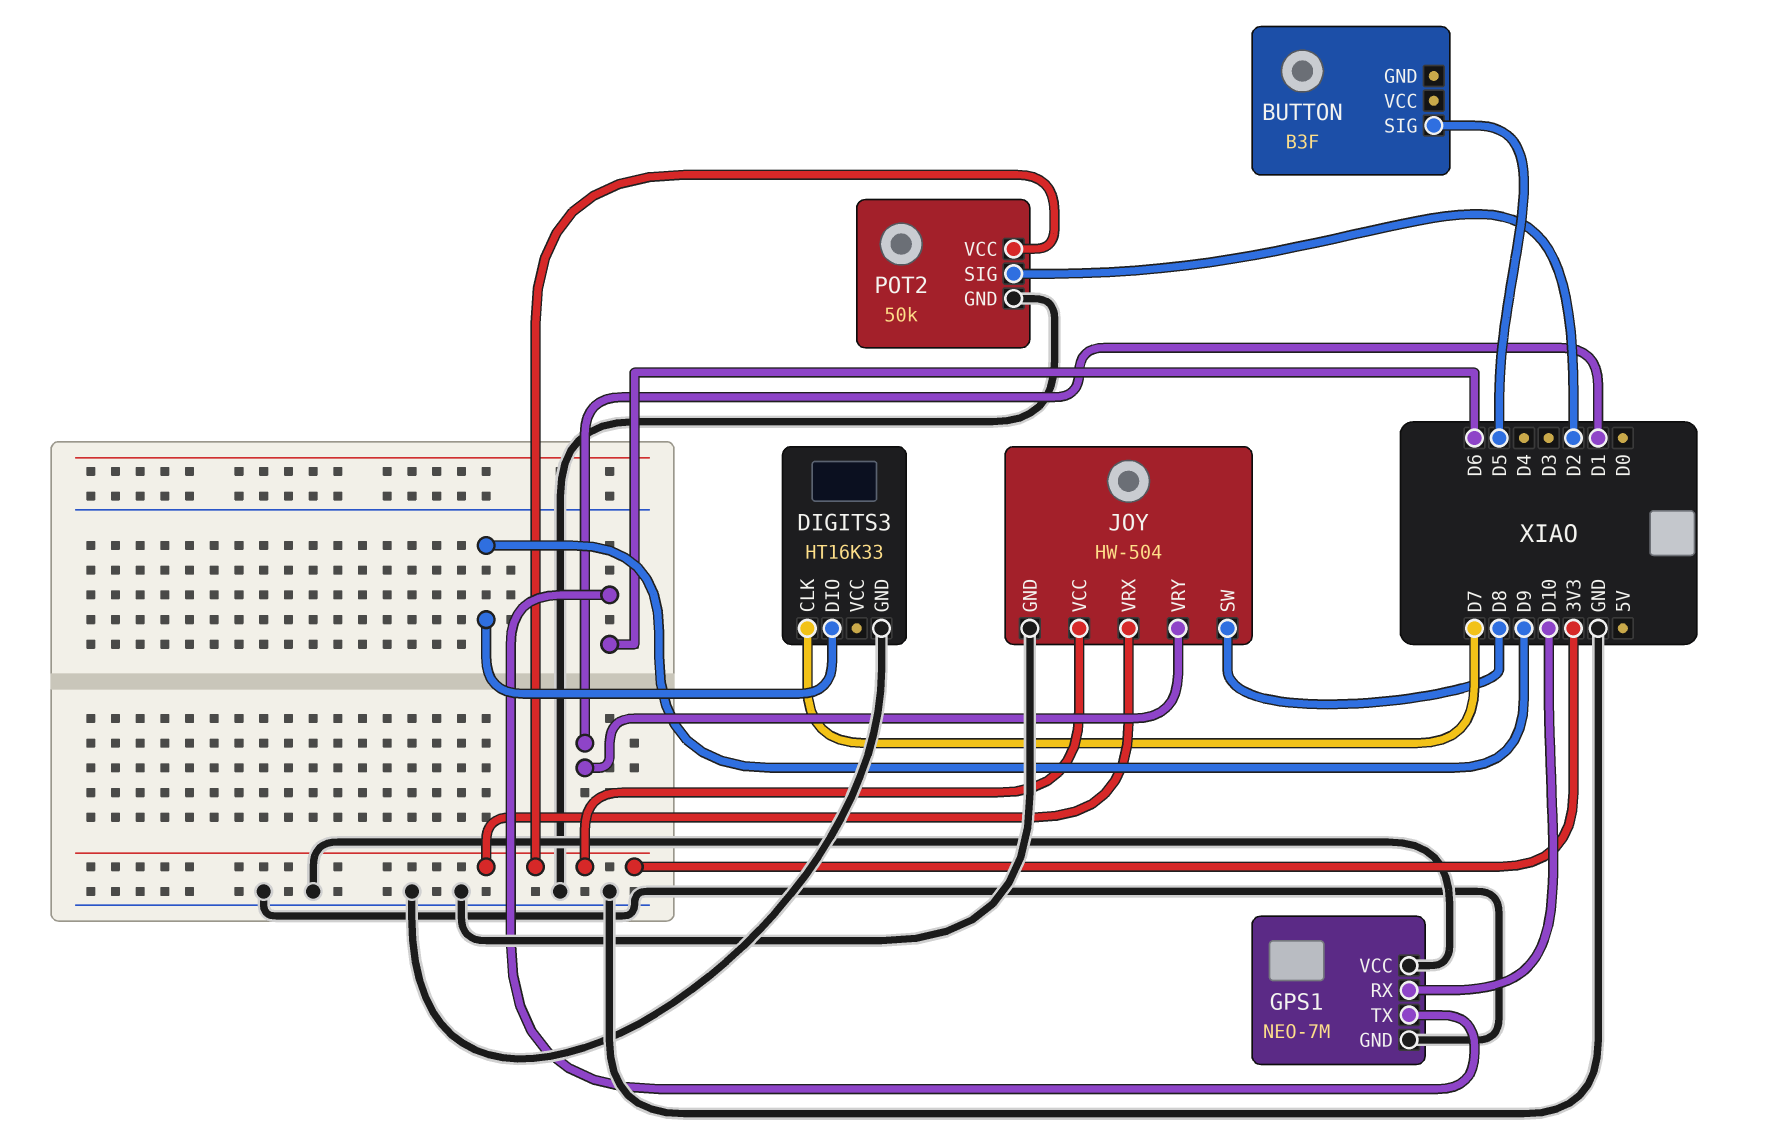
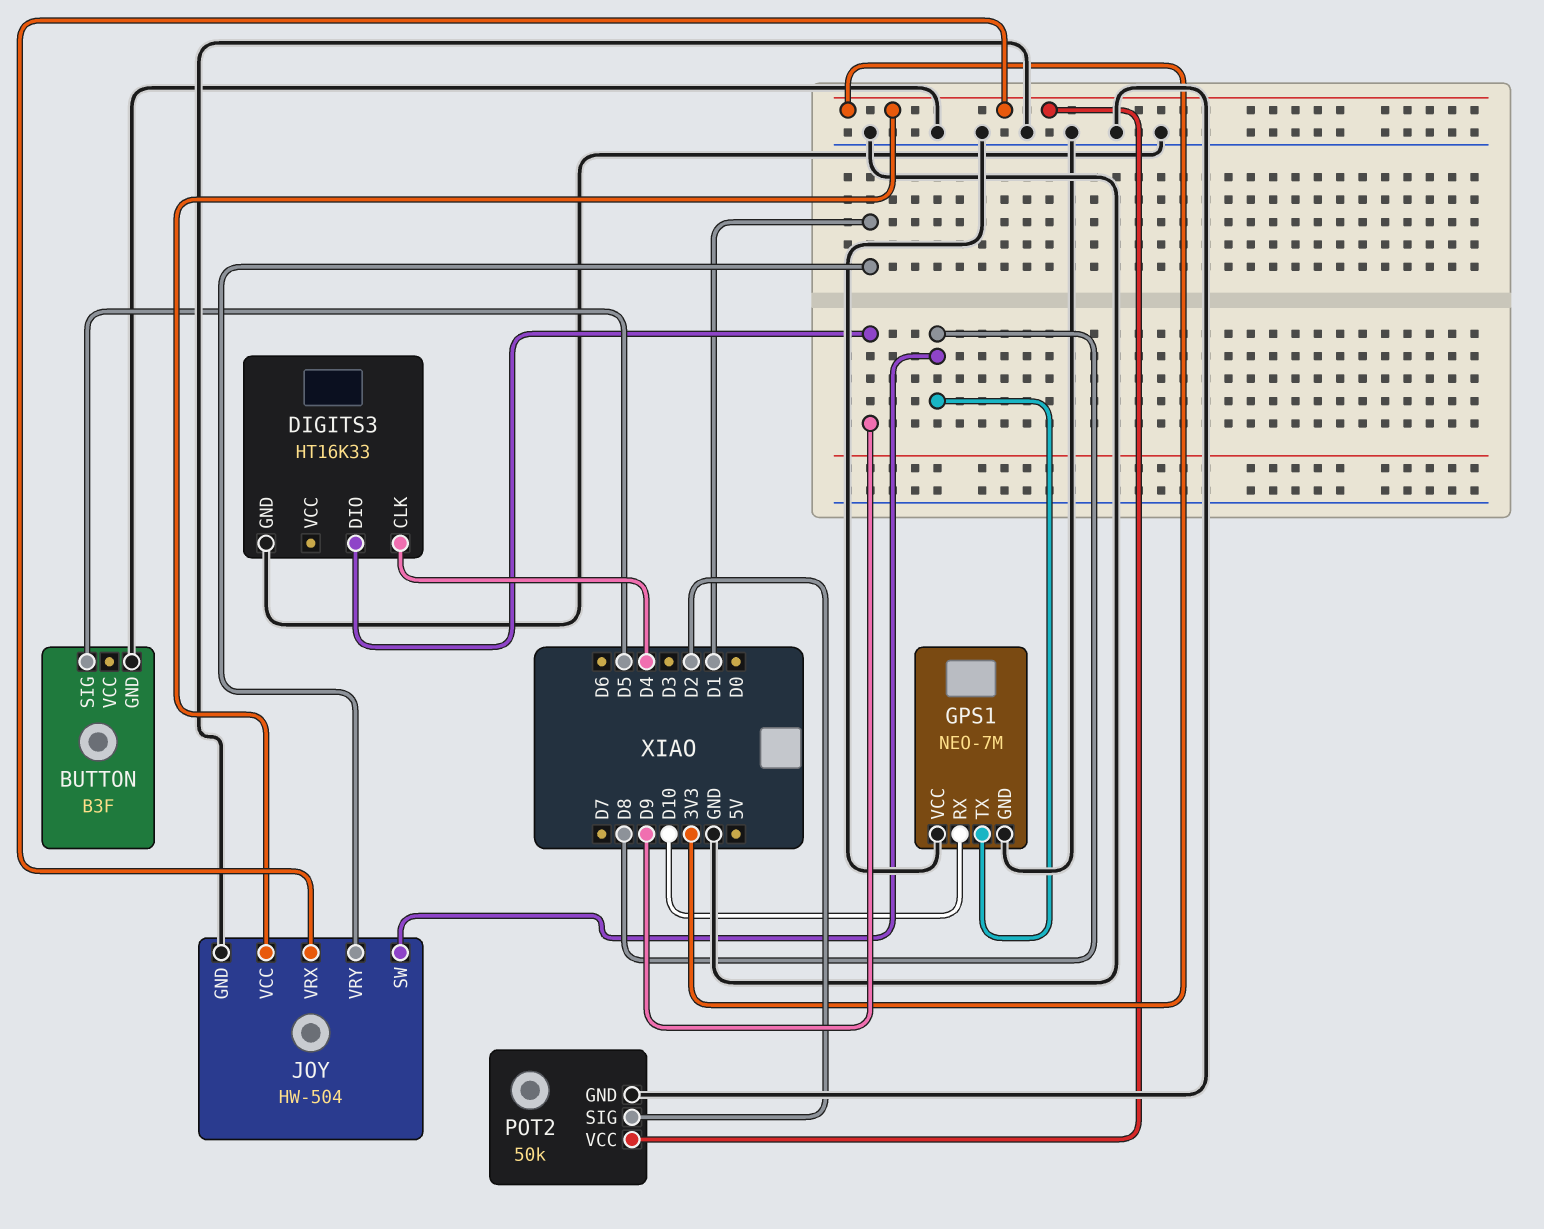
BUTTON pin GND: none -> GND
DIGITS3 pin CLK: D7 -> D4
GPS1 pin TX: D6 -> D8

